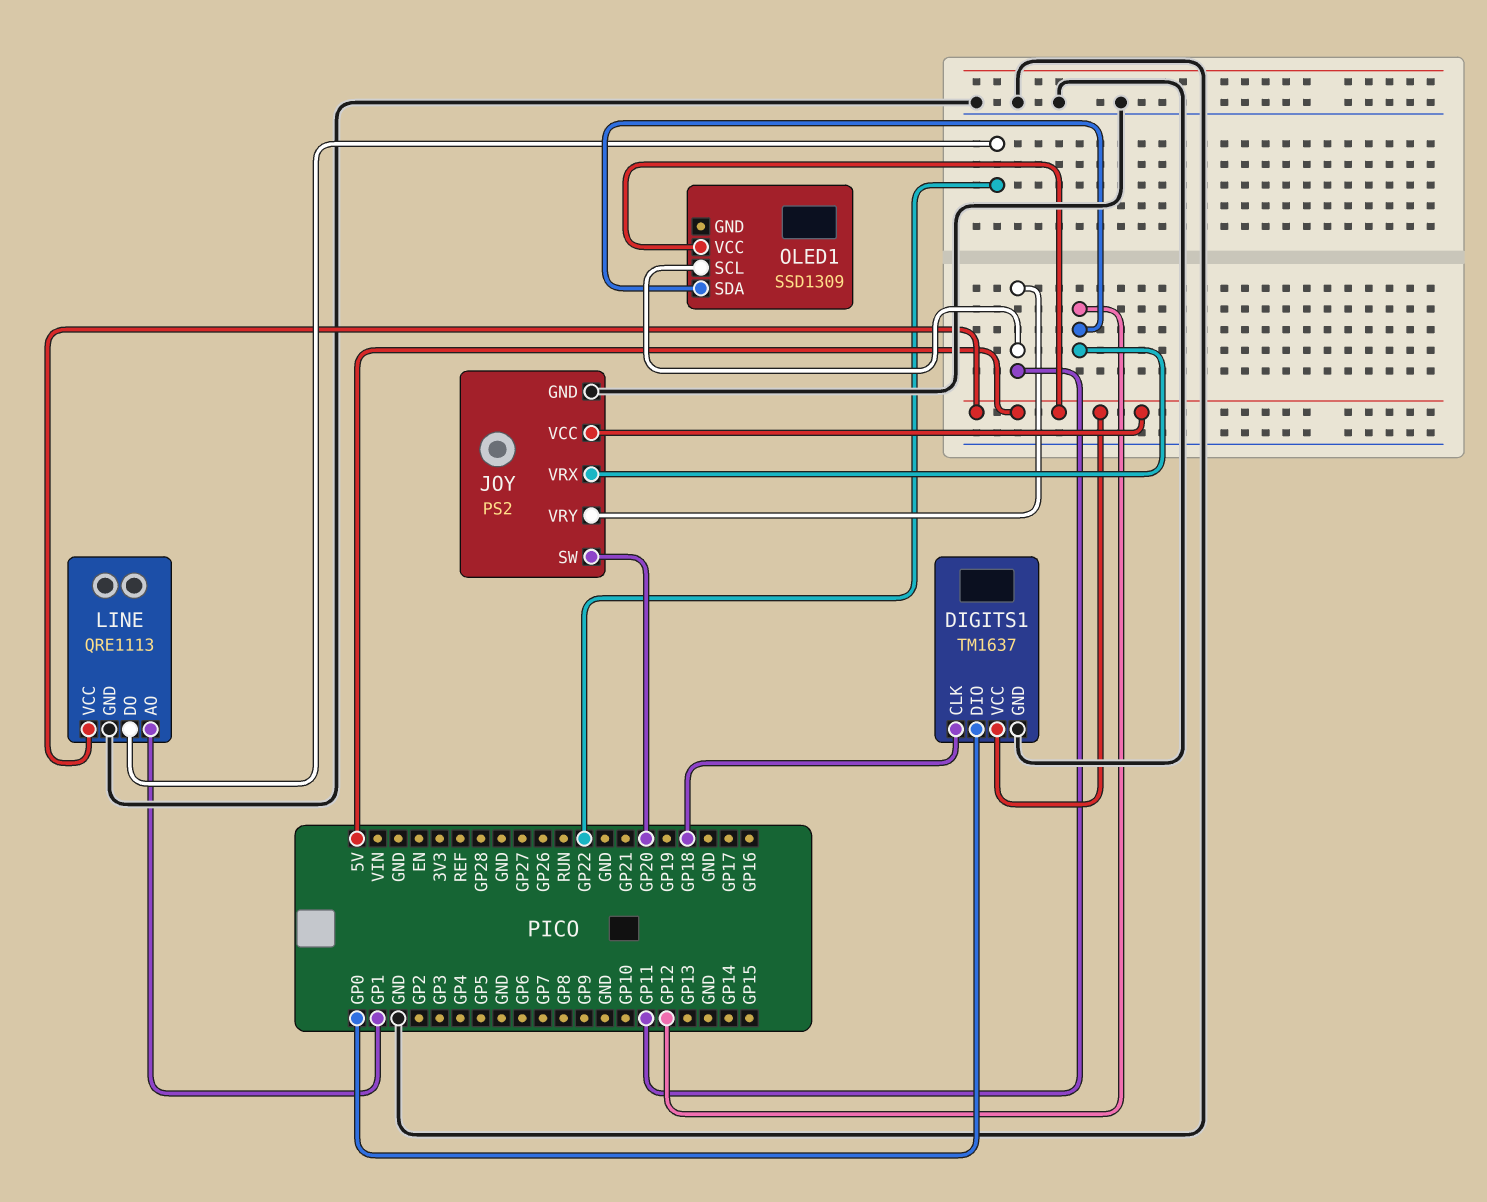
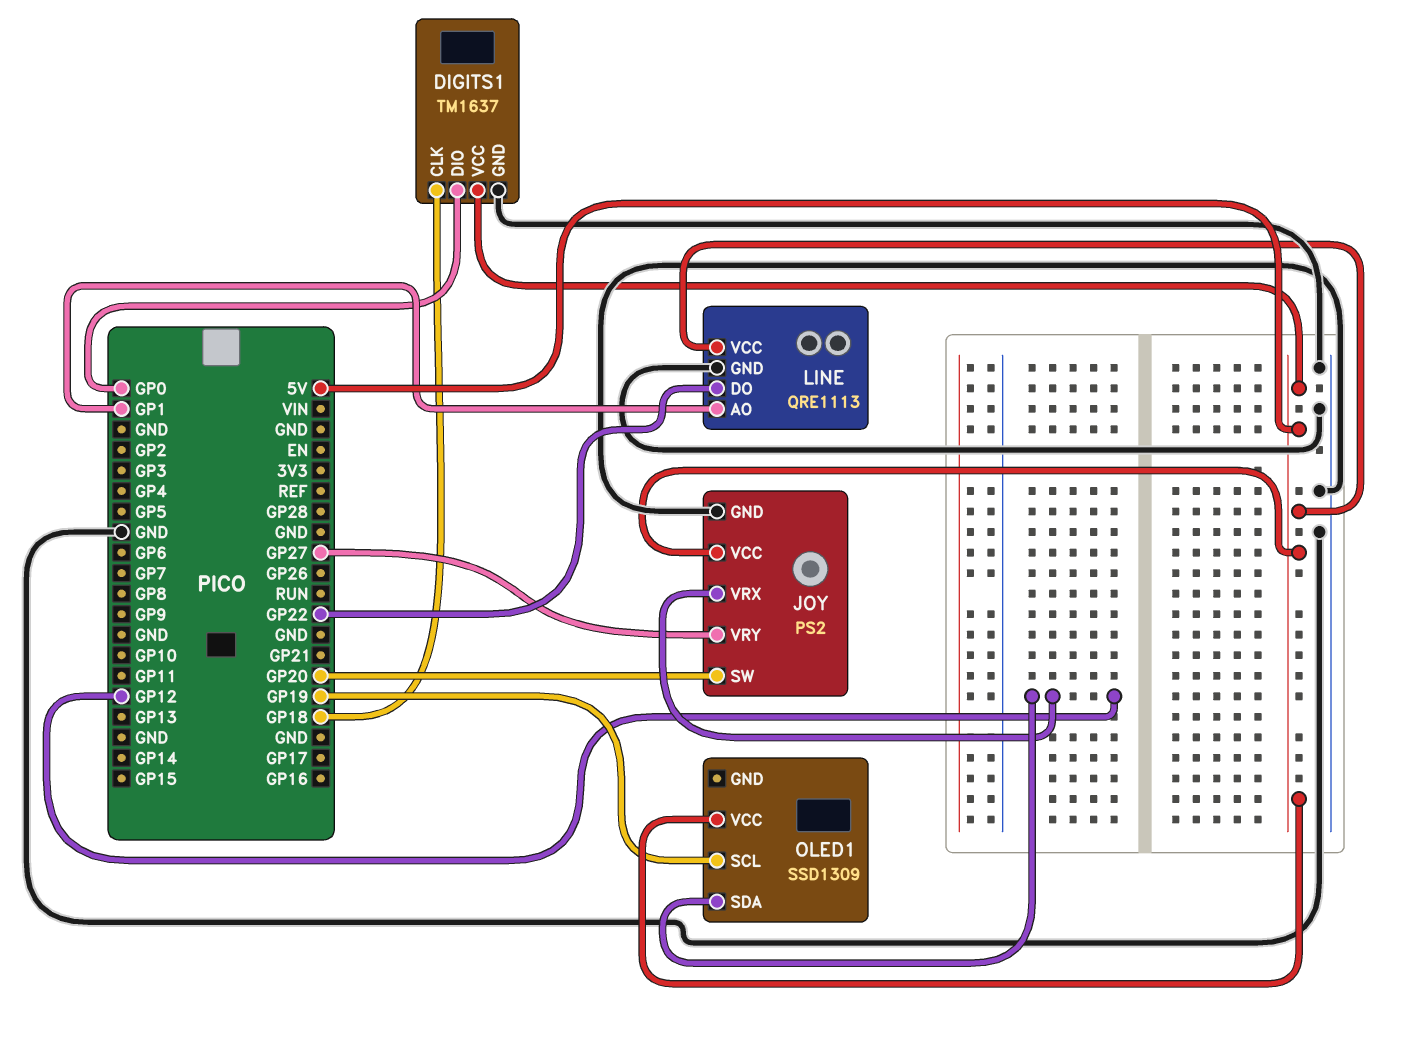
JOY pin VRY: GP11 -> GP27
OLED1 pin SCL: GP11 -> GP19

